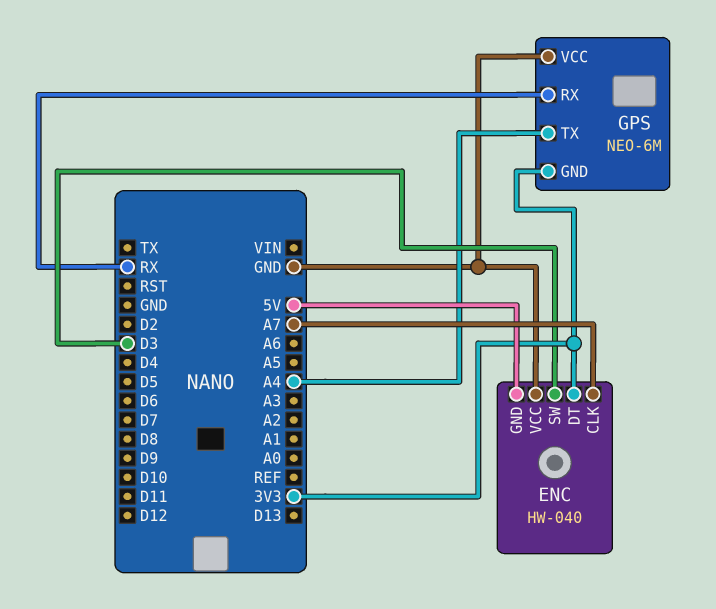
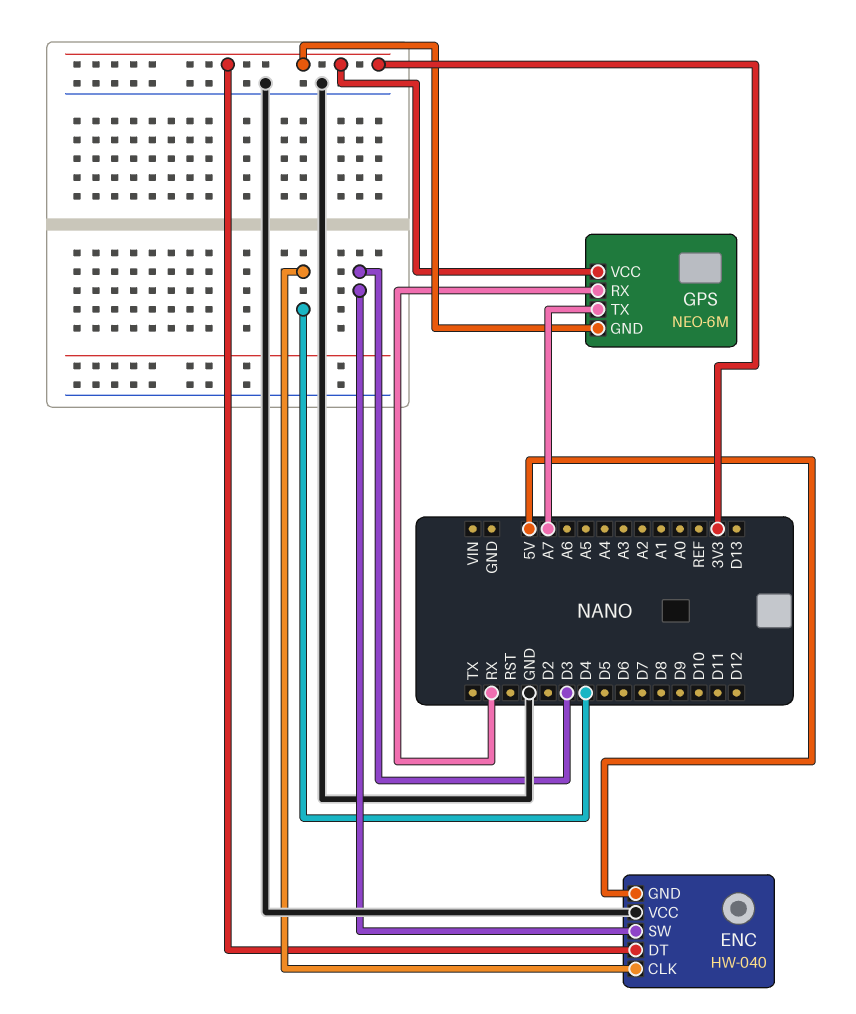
ENC pin CLK: A7 -> D4
GPS pin TX: A4 -> A7
GPS pin VCC: GND -> 3V3

